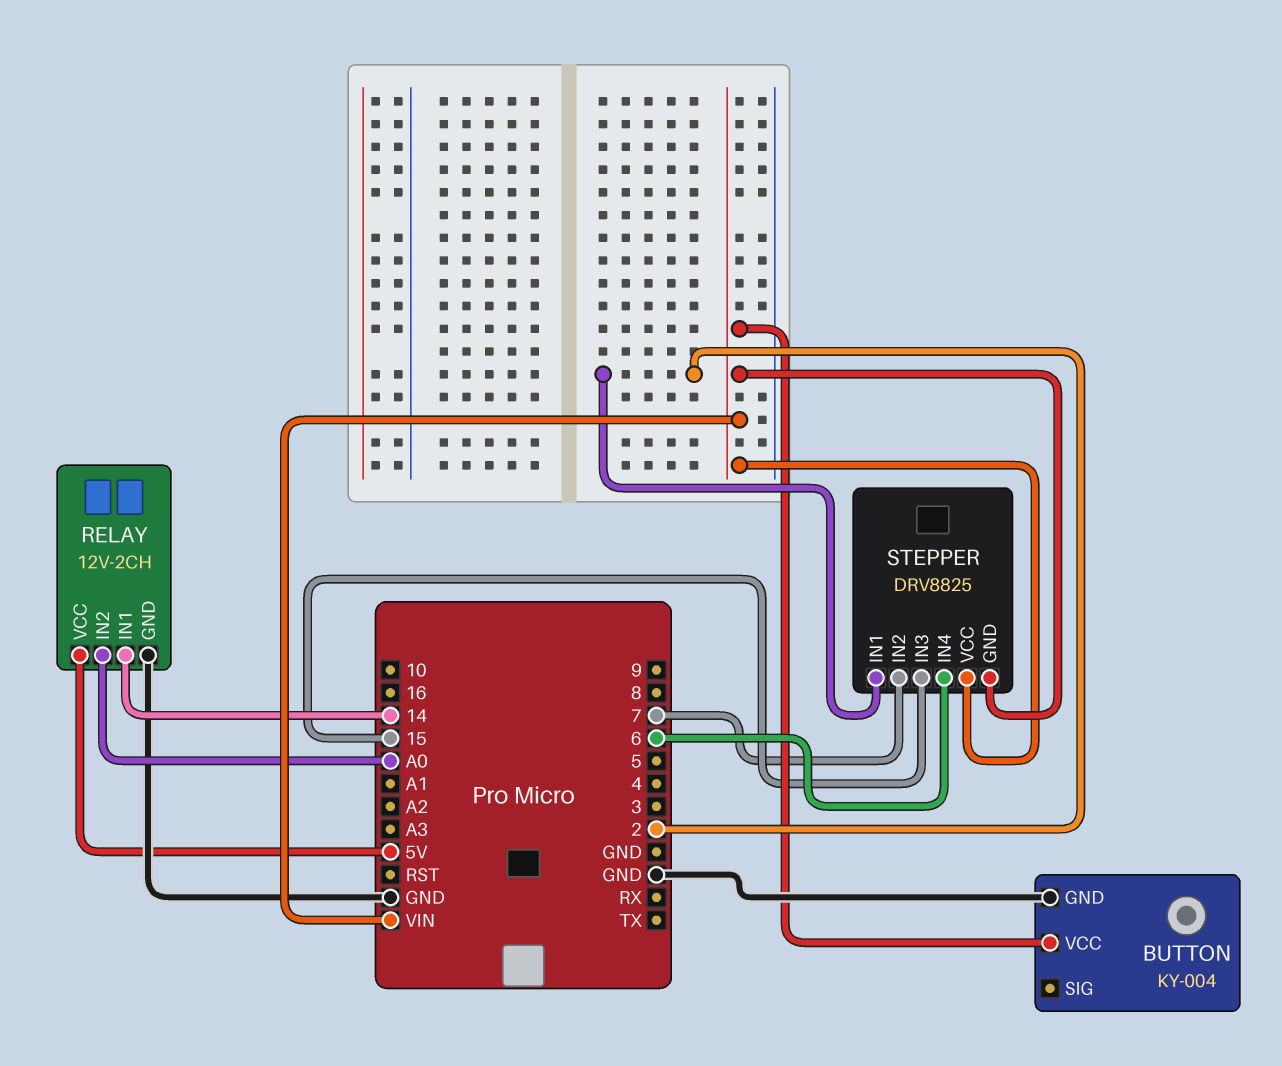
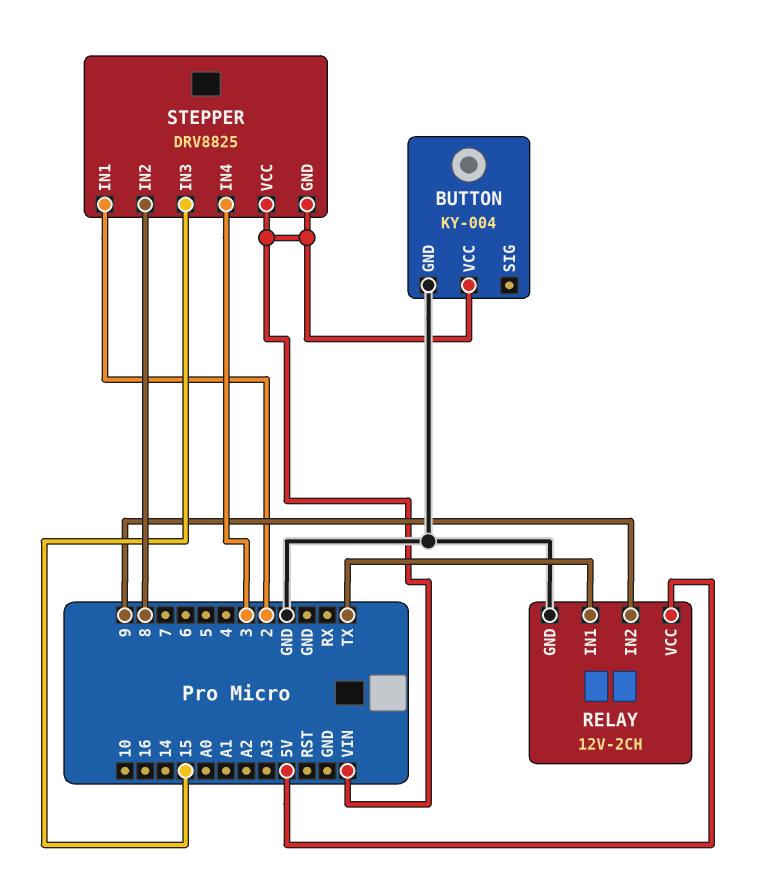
RELAY pin IN1: 14 -> TX
RELAY pin IN2: A0 -> 9
STEPPER pin IN2: 7 -> 8
STEPPER pin IN4: 6 -> 3

